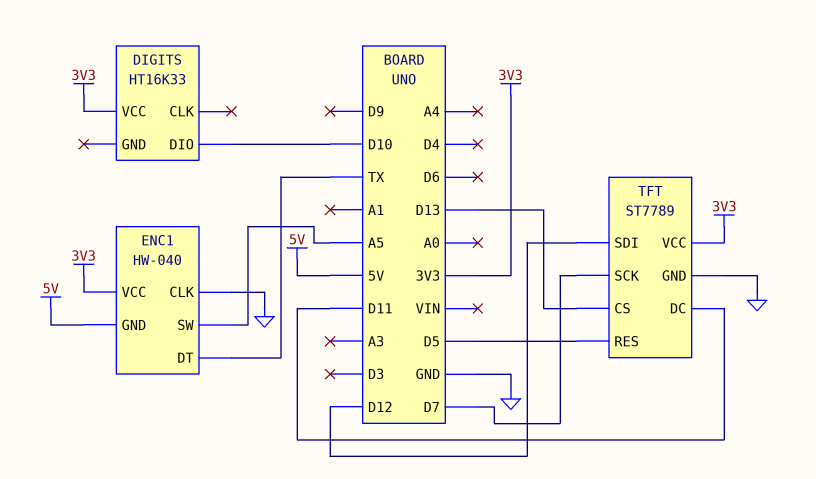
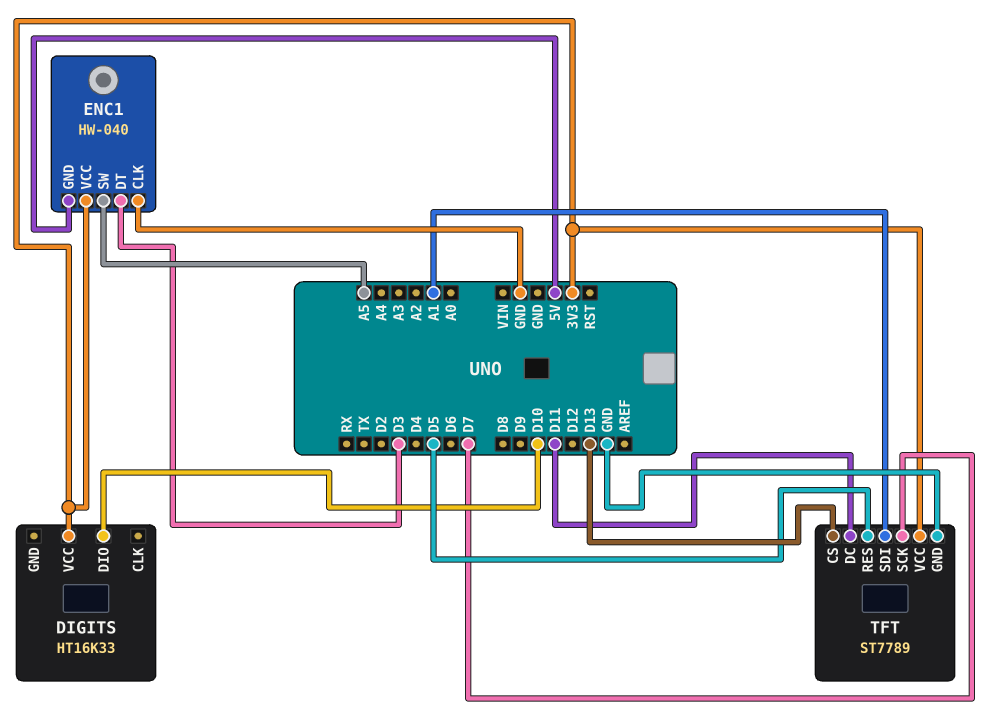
ENC1 pin DT: TX -> D3
TFT pin SDI: D12 -> A1

